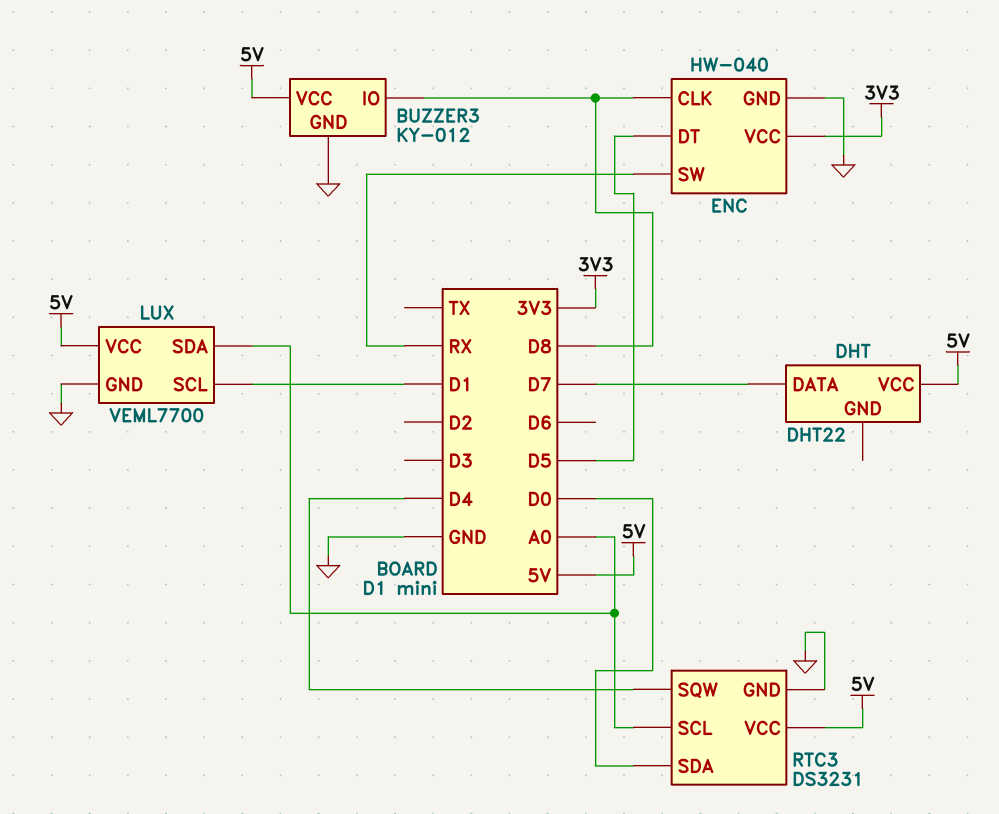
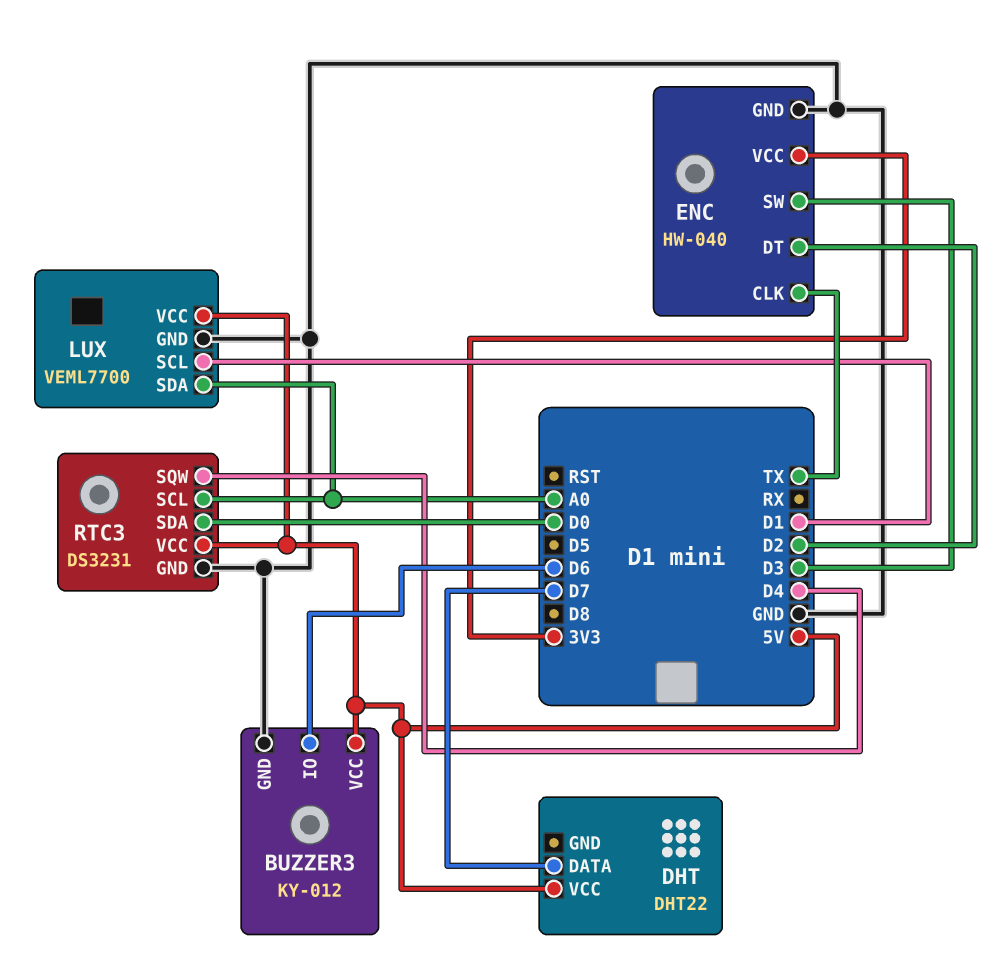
BUZZER3 pin IO: D8 -> D6
ENC pin CLK: D8 -> TX
ENC pin DT: D5 -> D2
ENC pin SW: RX -> D3

